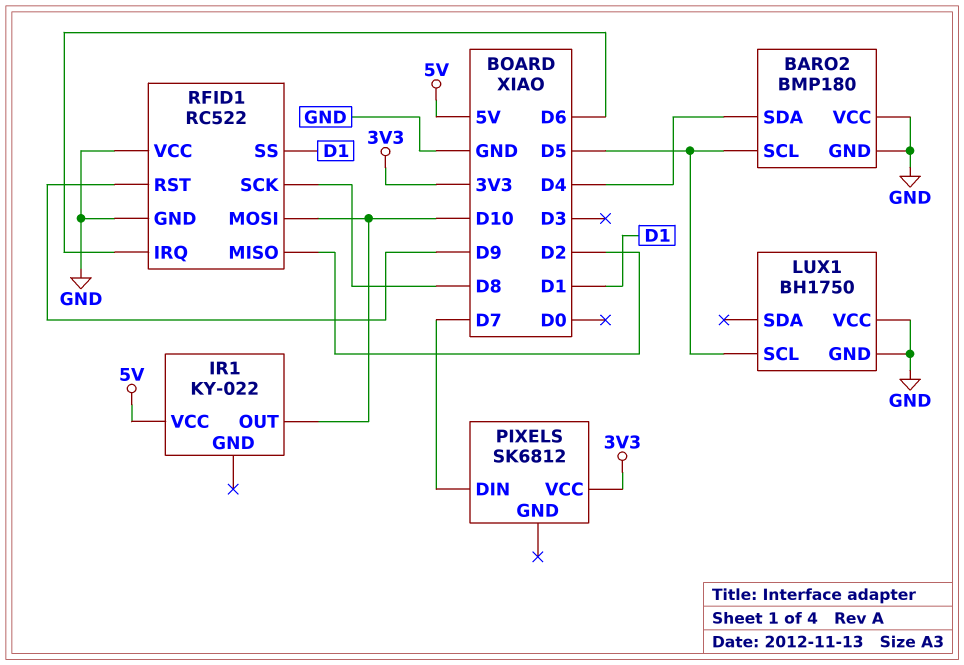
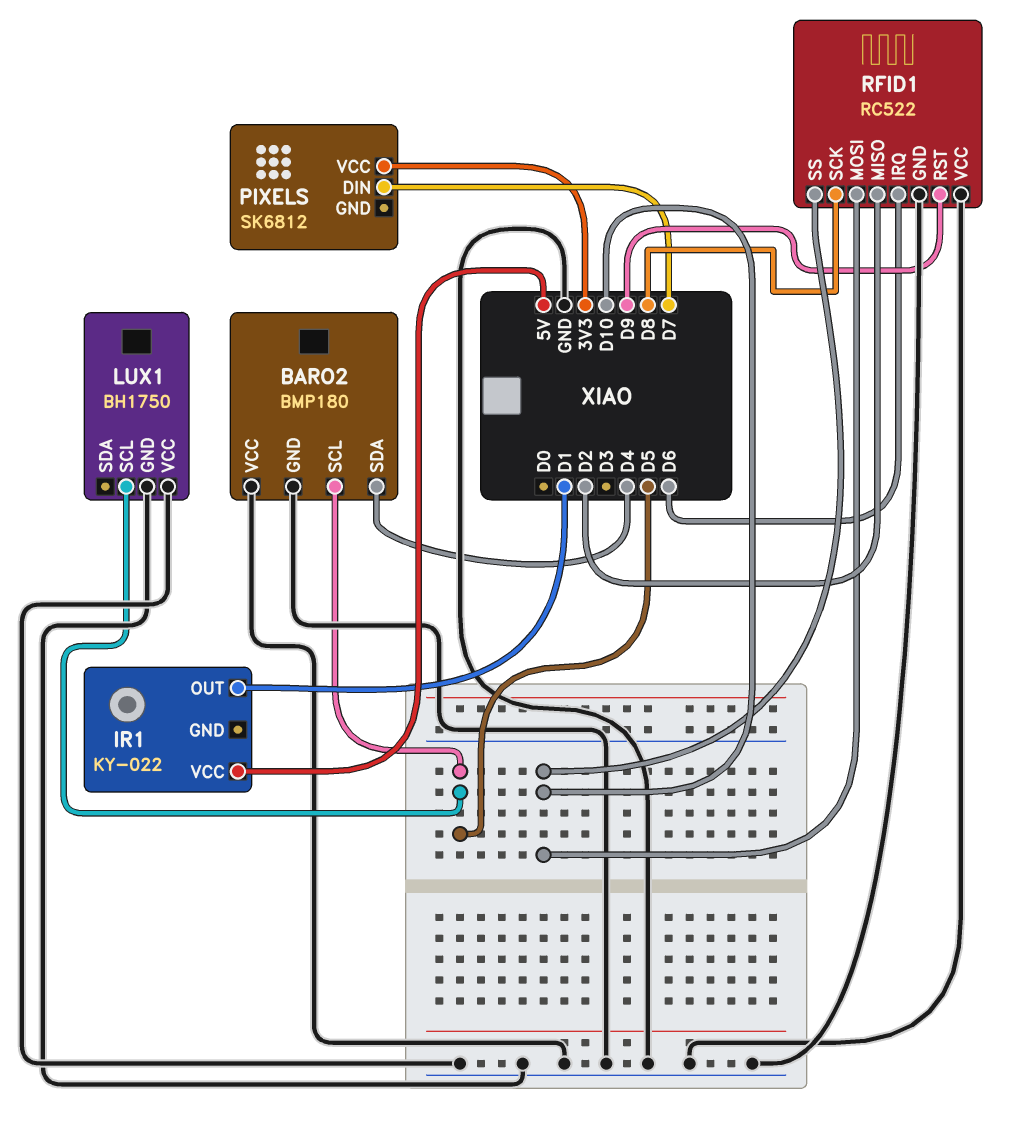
IR1 pin OUT: D10 -> D1
RFID1 pin SS: D1 -> D10

